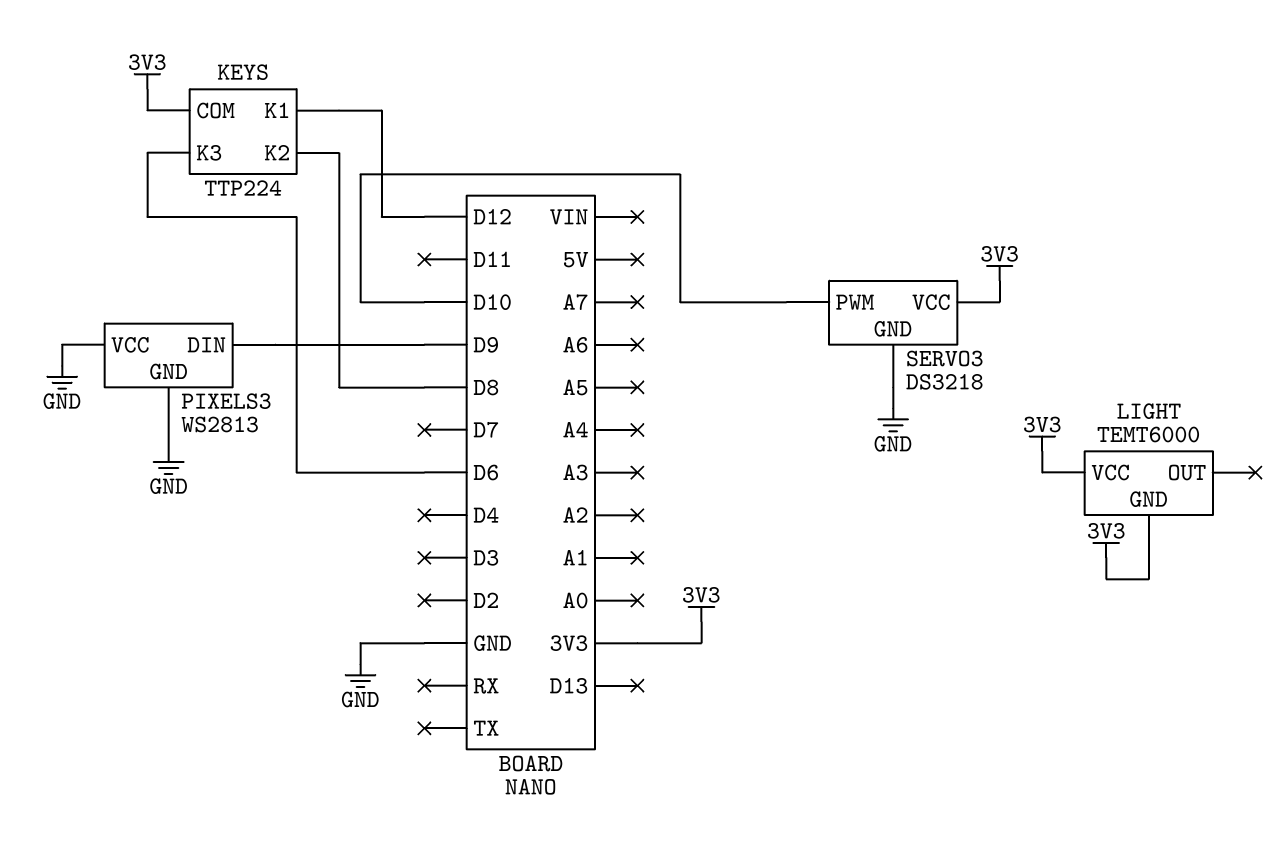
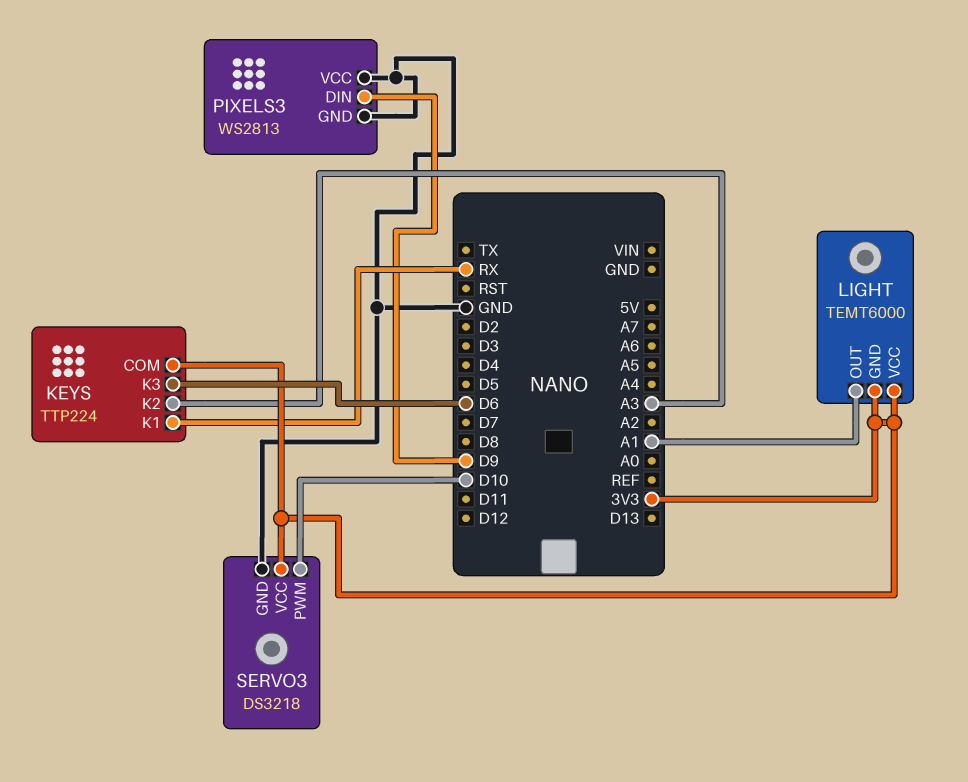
KEYS pin K1: D12 -> RX
KEYS pin K2: D8 -> A3
LIGHT pin OUT: none -> A1

